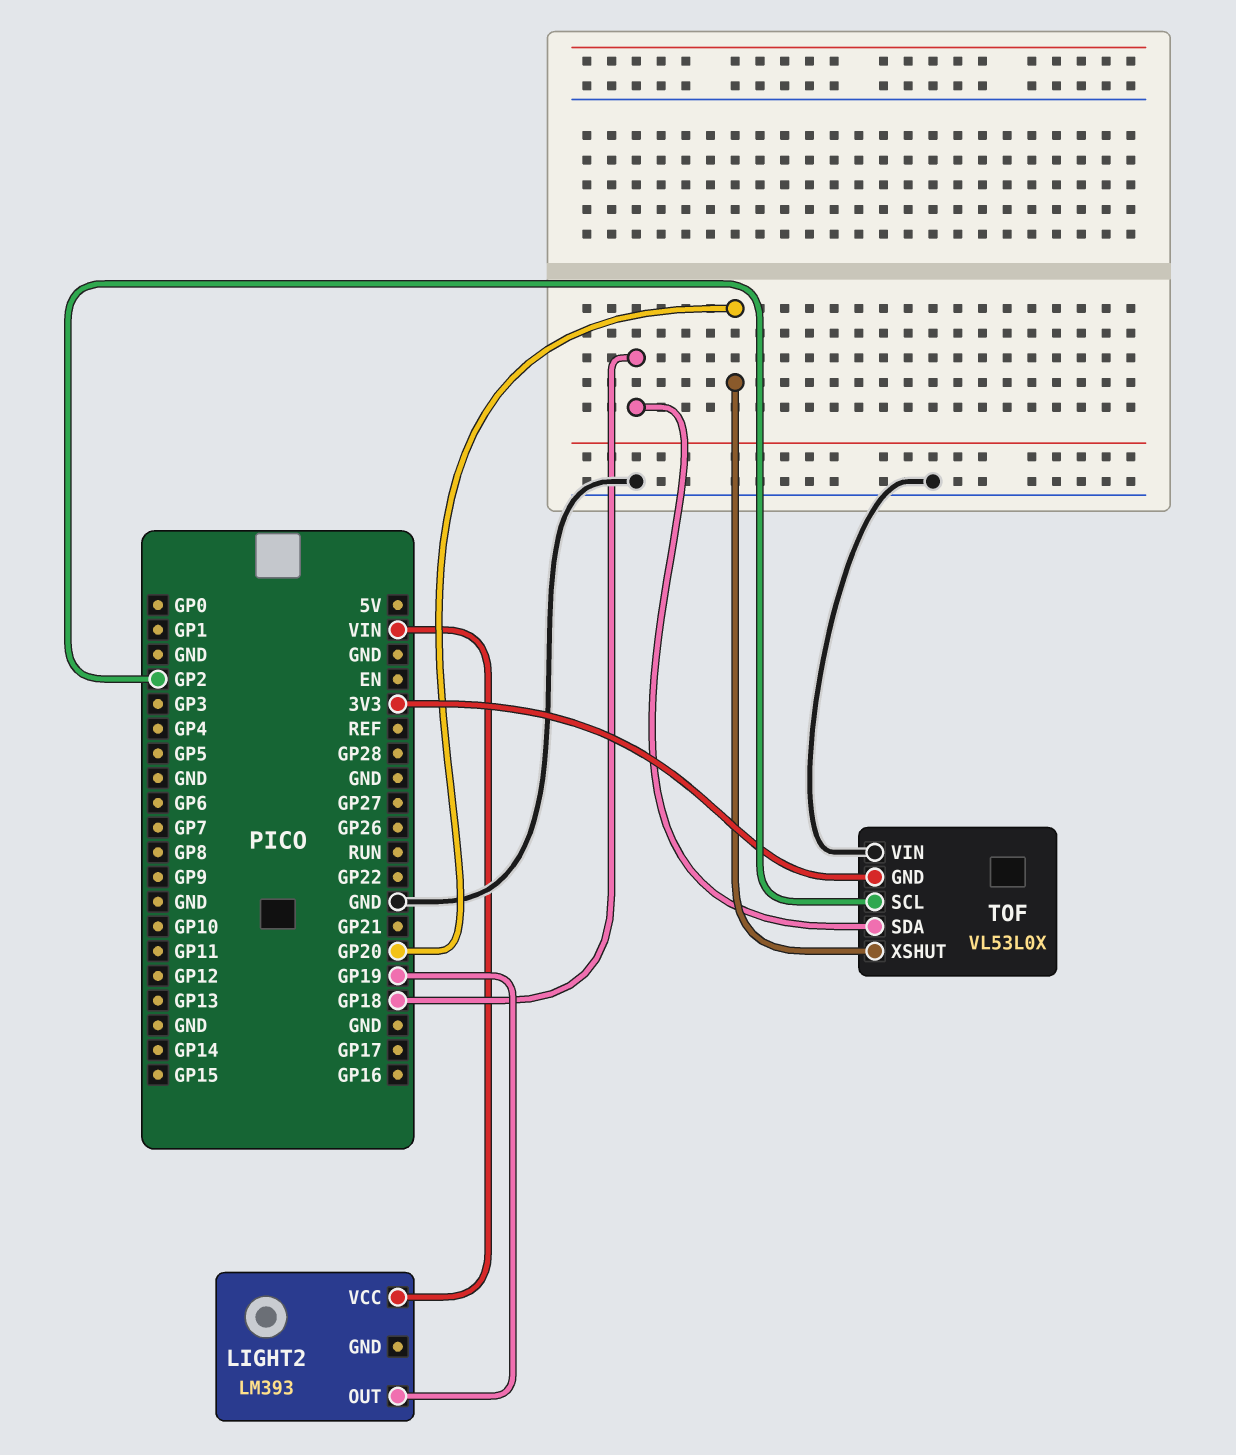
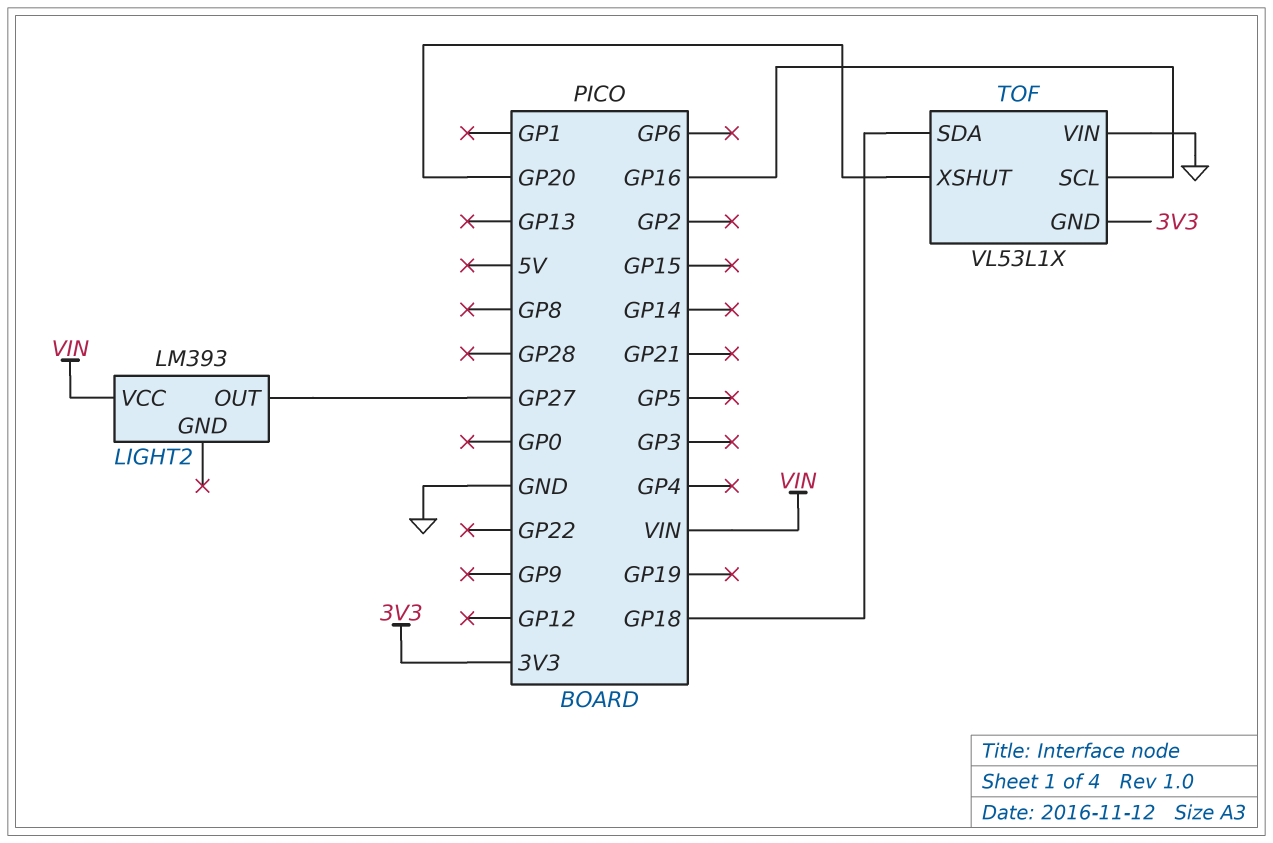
LIGHT2 pin OUT: GP19 -> GP27
TOF: VL53L0X -> VL53L1X
TOF pin SCL: GP2 -> GP16

